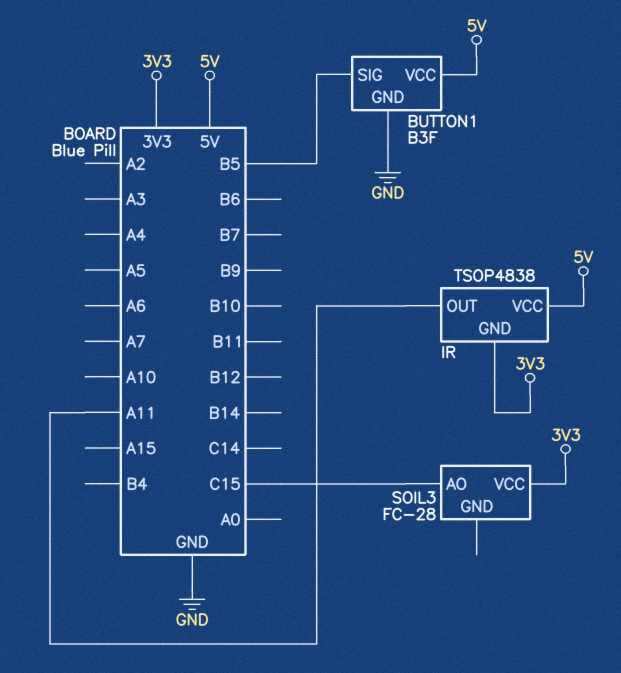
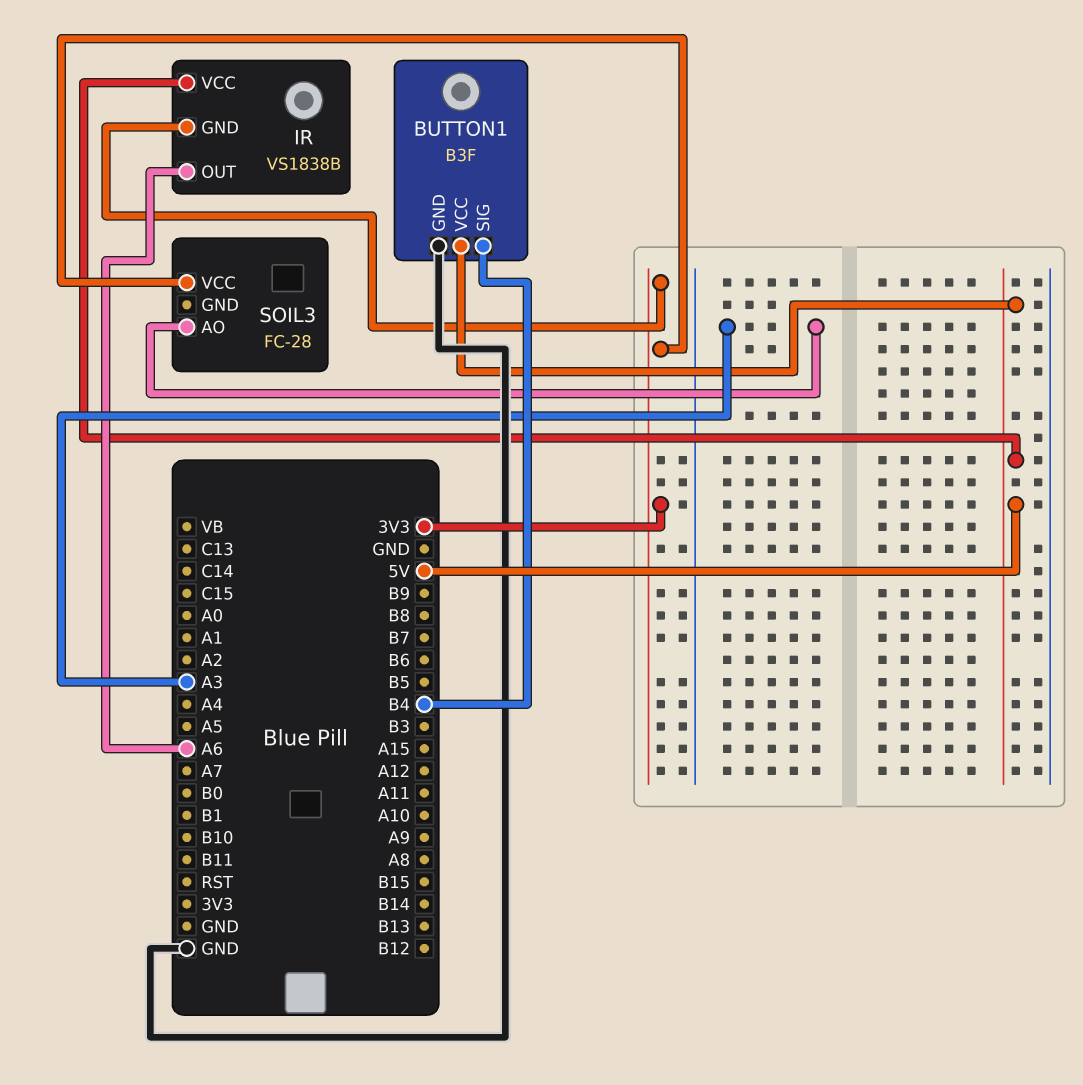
BUTTON1 pin SIG: B5 -> B4
IR: TSOP4838 -> VS1838B
IR pin OUT: A11 -> A6
SOIL3 pin AO: C15 -> A3

